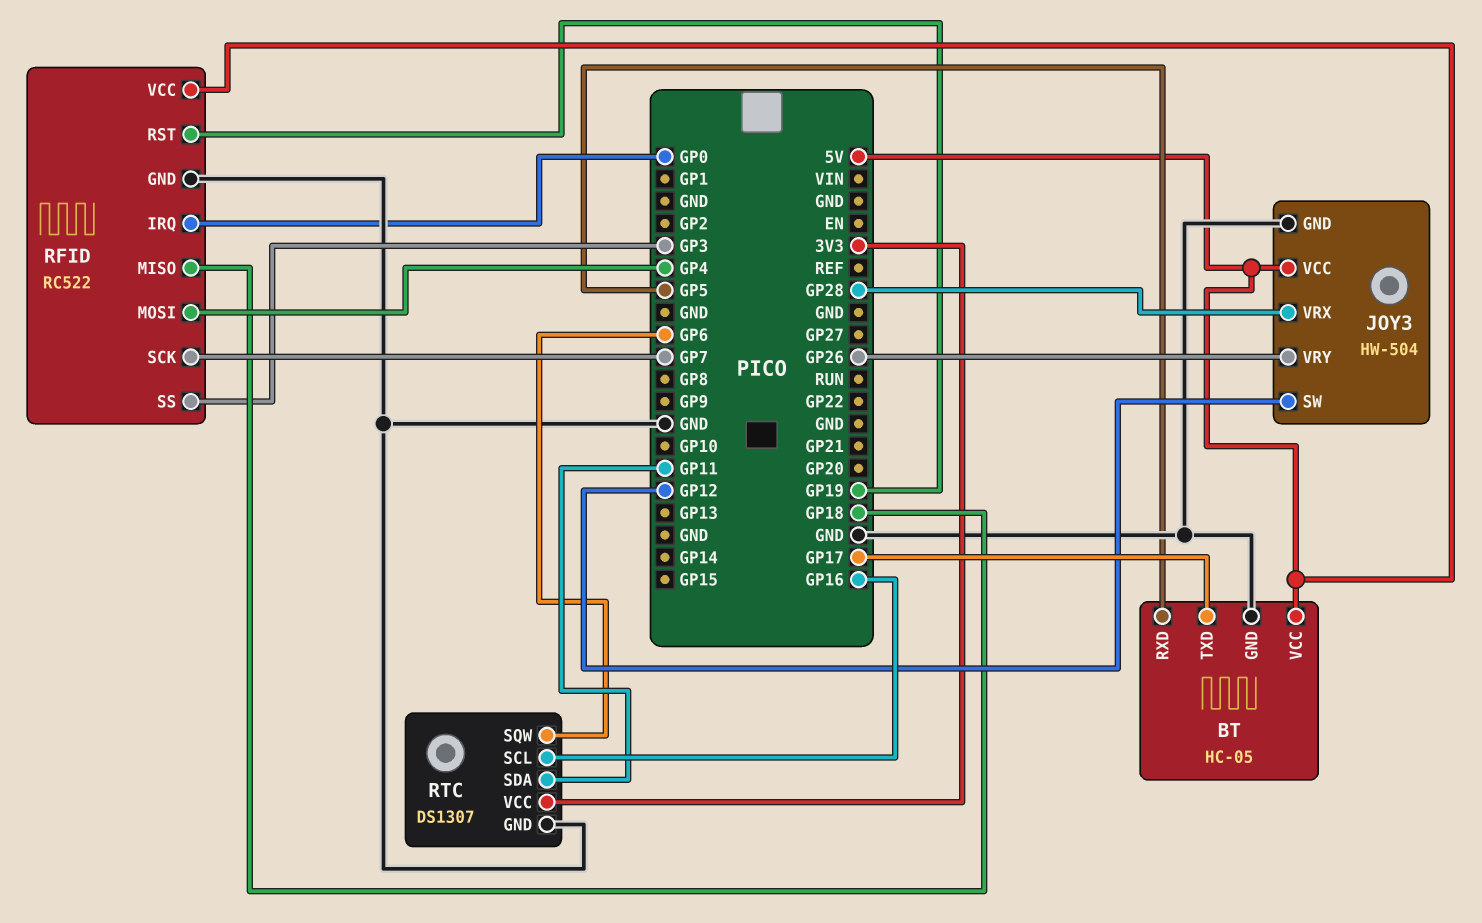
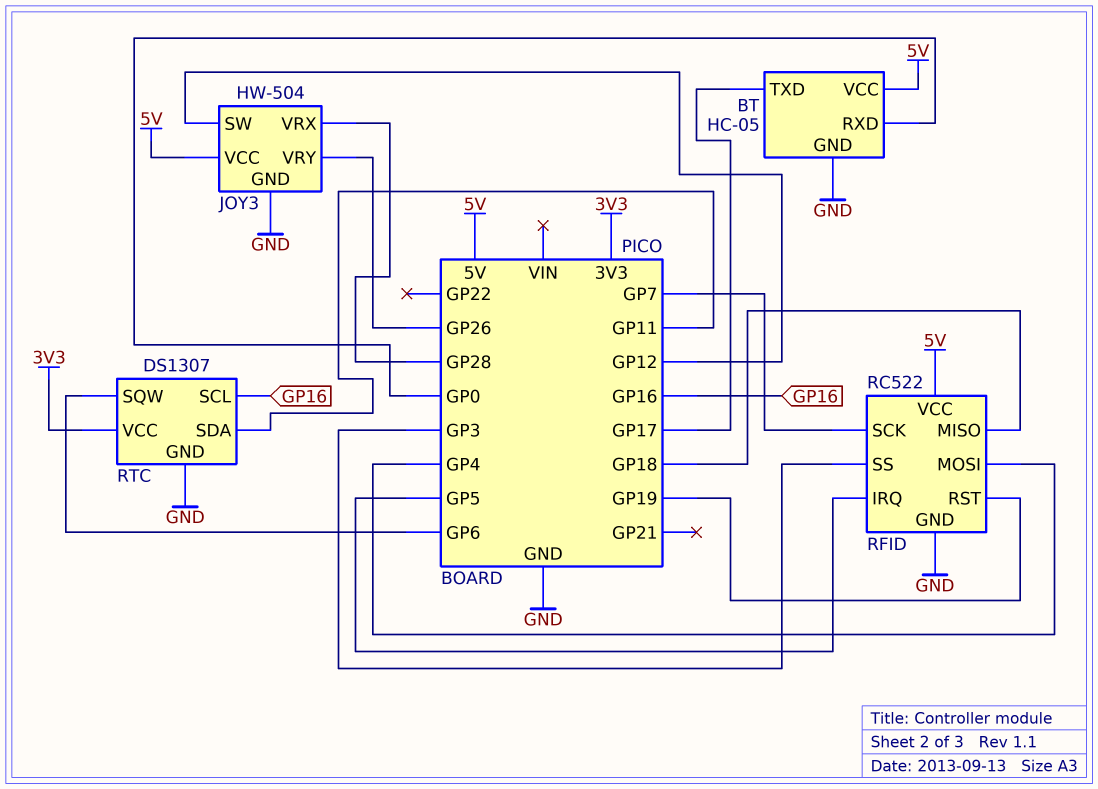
BT pin RXD: GP5 -> GP0
RFID pin IRQ: GP0 -> GP5

